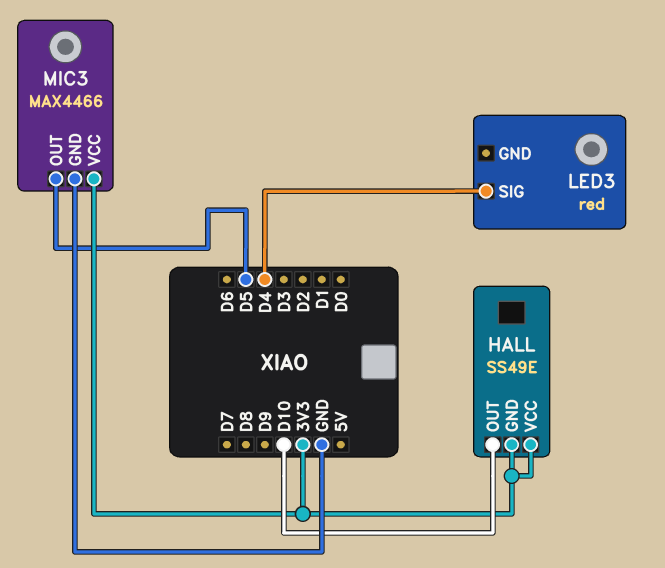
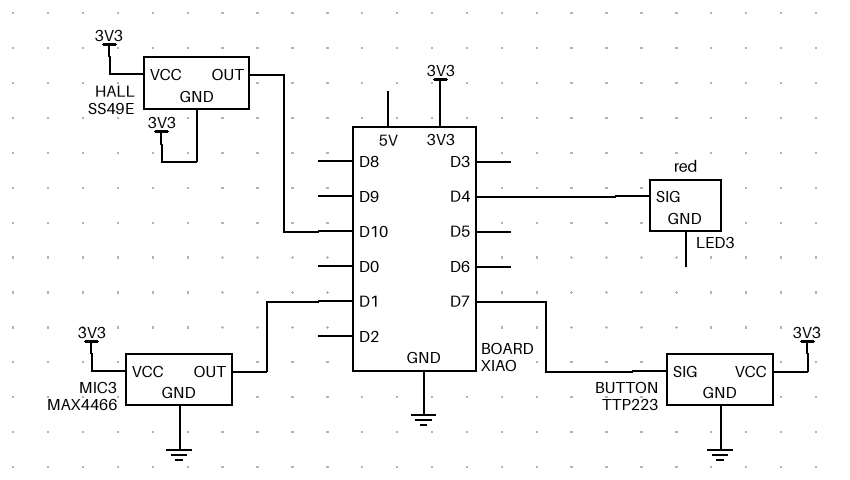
BUTTON: none -> TTP223
BUTTON pin GND: none -> GND
BUTTON pin SIG: none -> D7
BUTTON pin VCC: none -> 3V3
MIC3 pin OUT: D5 -> D1

